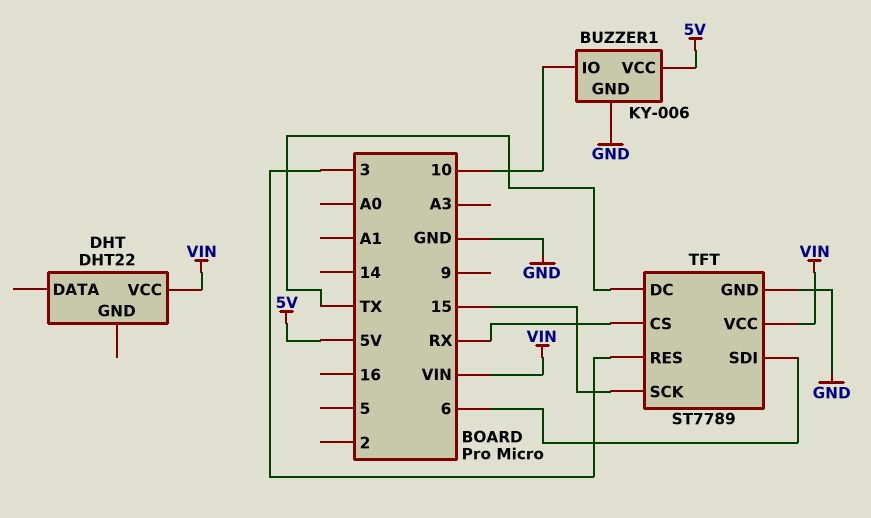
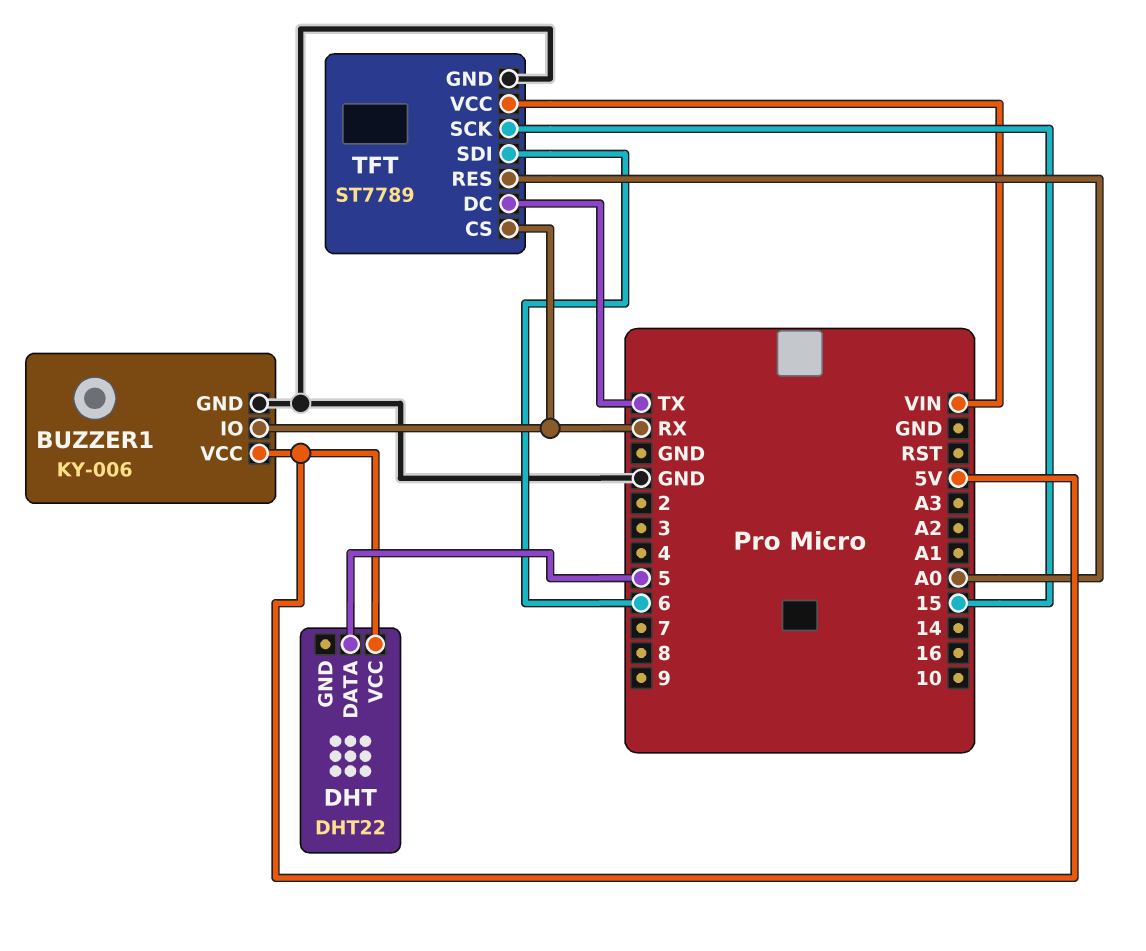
BUZZER1 pin IO: 10 -> RX
DHT pin DATA: none -> 5
DHT pin VCC: VIN -> 5V
TFT pin RES: 3 -> A0

